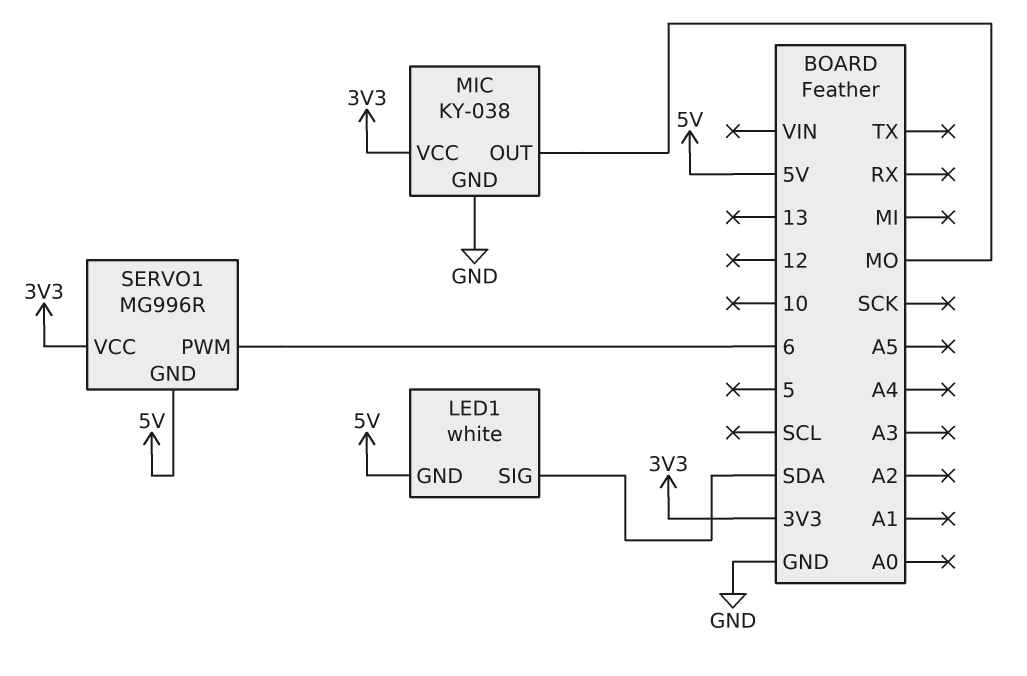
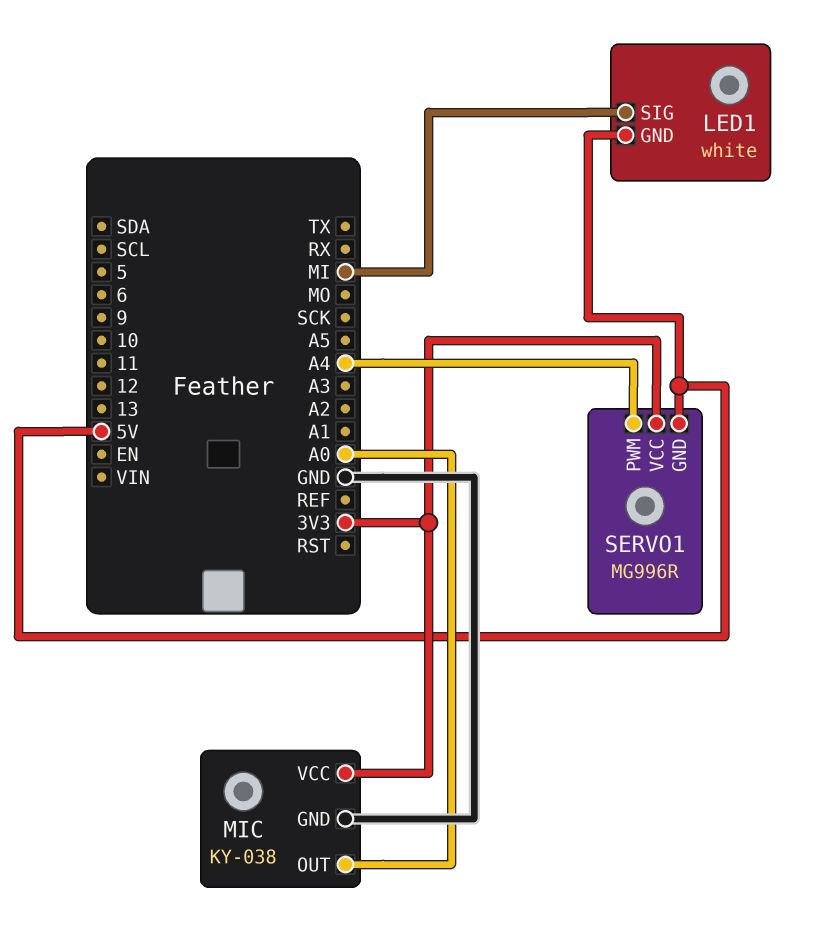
LED1 pin SIG: SDA -> MI
MIC pin OUT: MO -> A0
SERVO1 pin PWM: 6 -> A4

